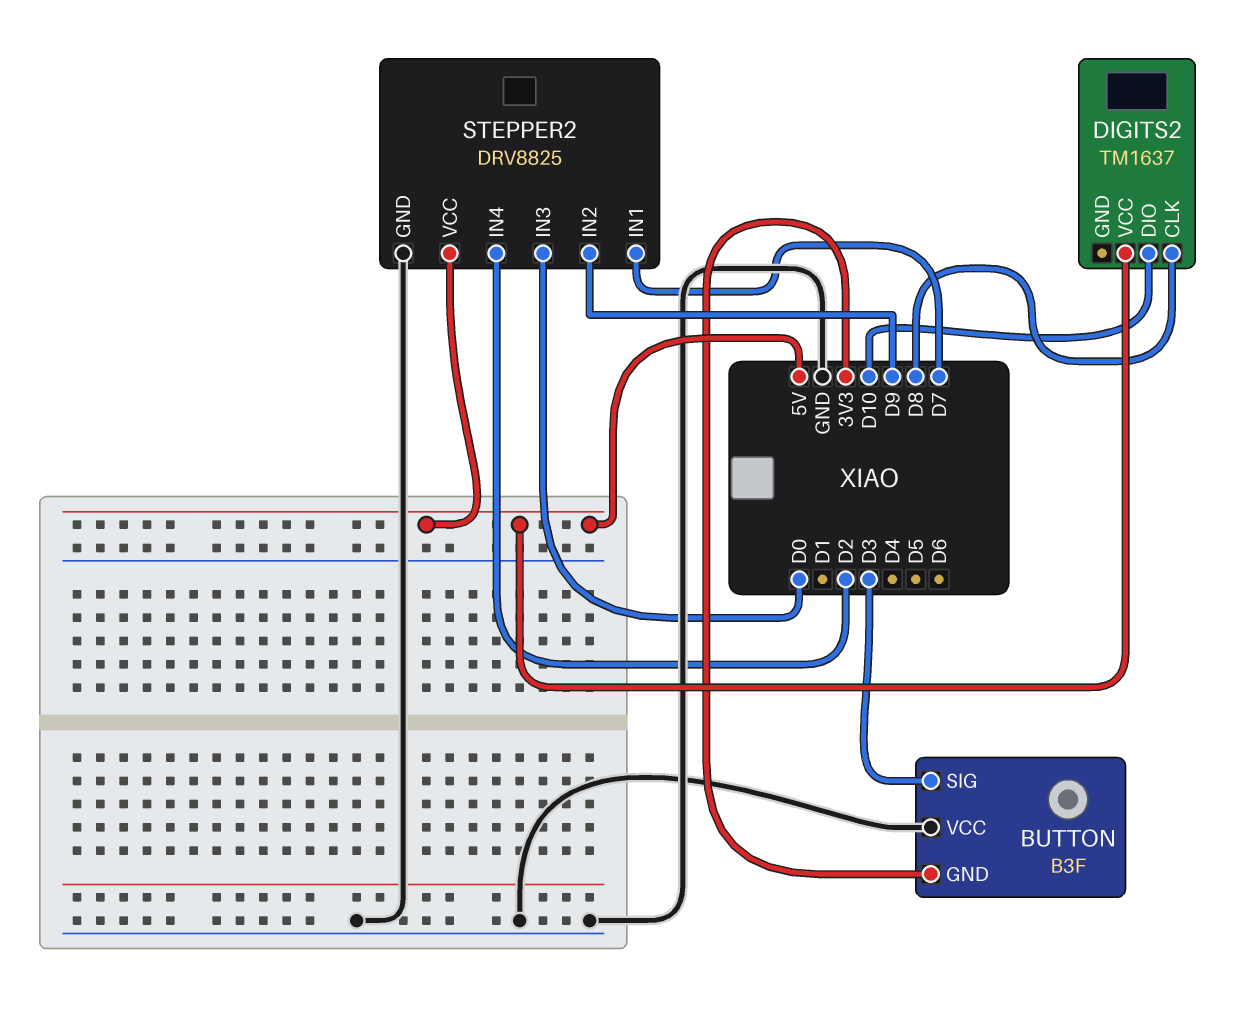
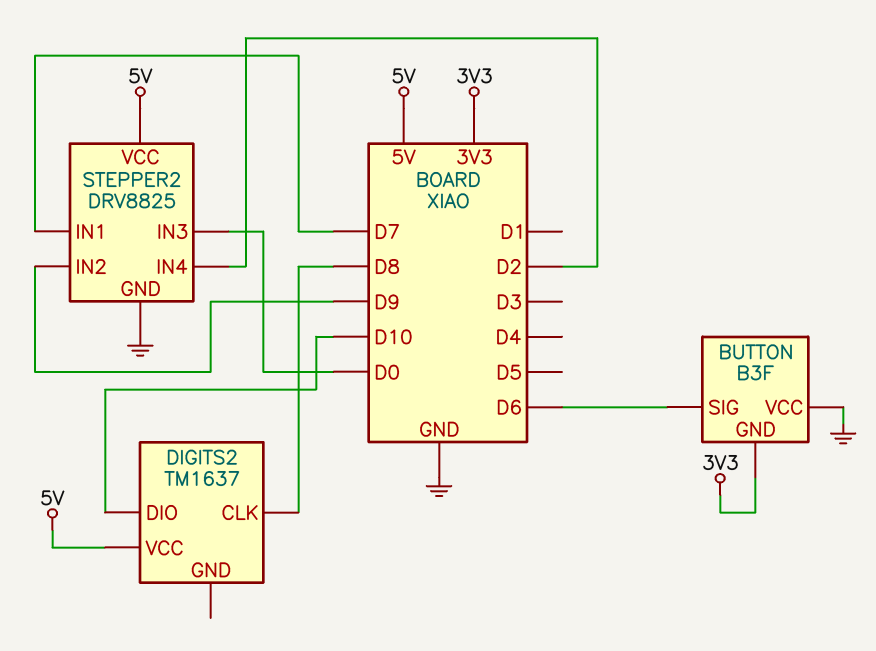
BUTTON pin SIG: D3 -> D6

